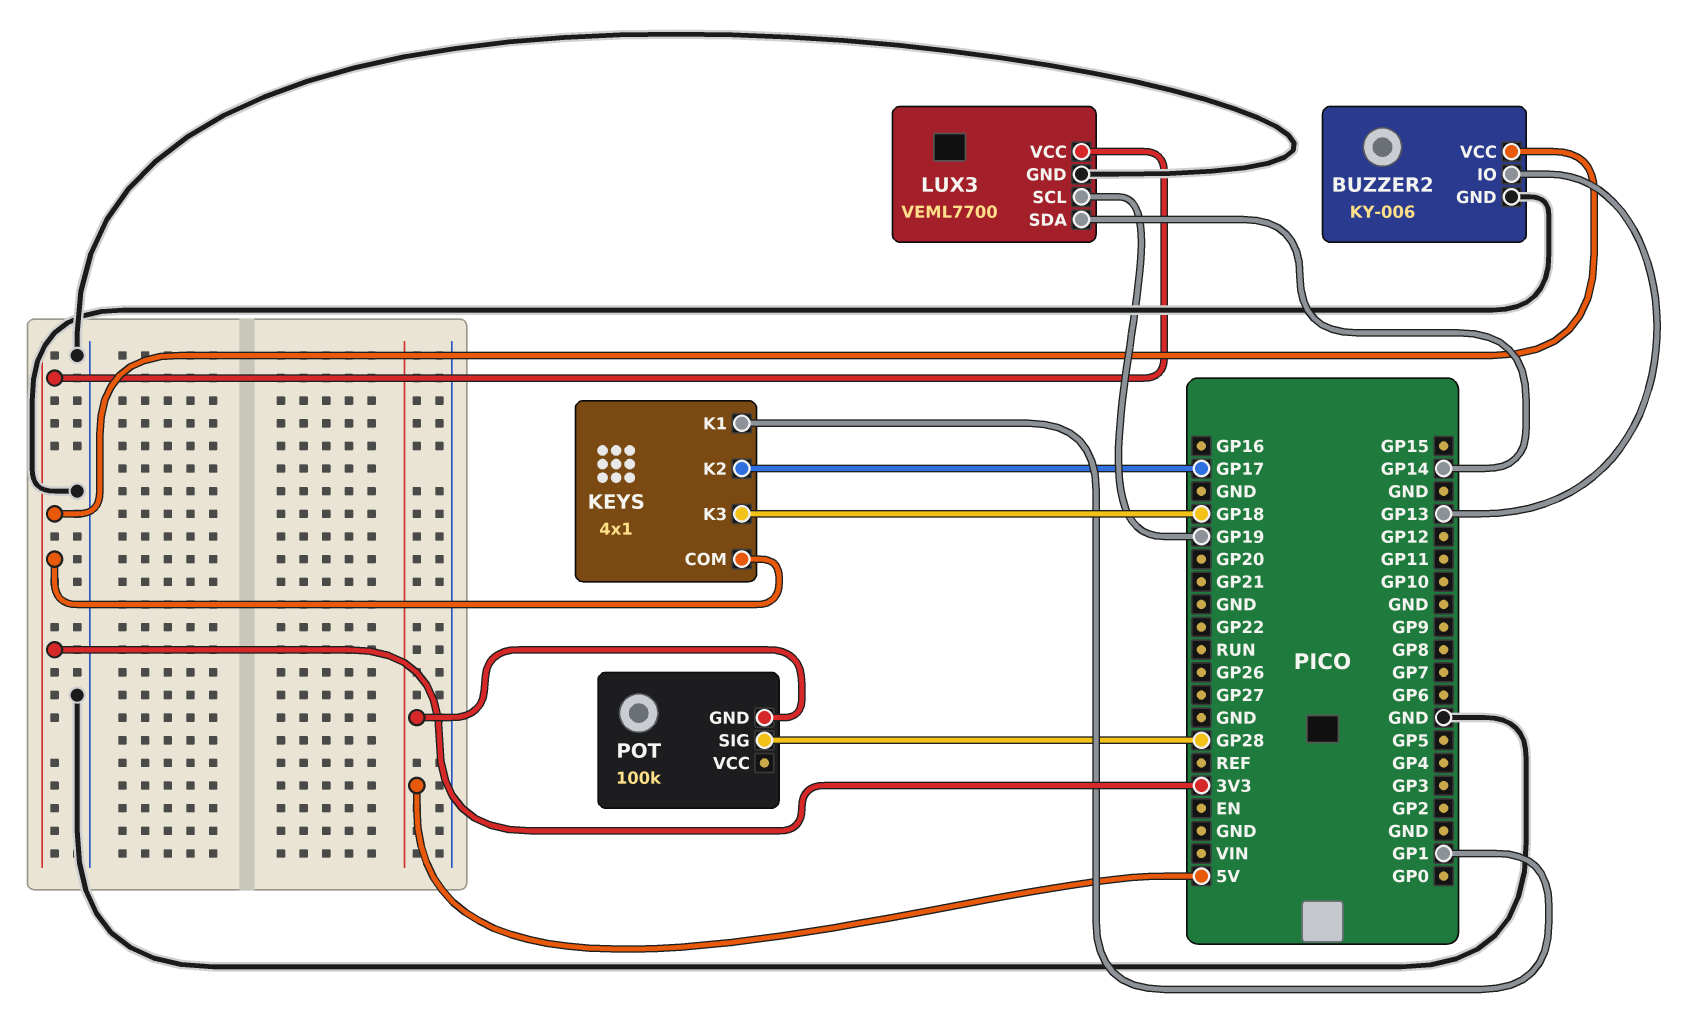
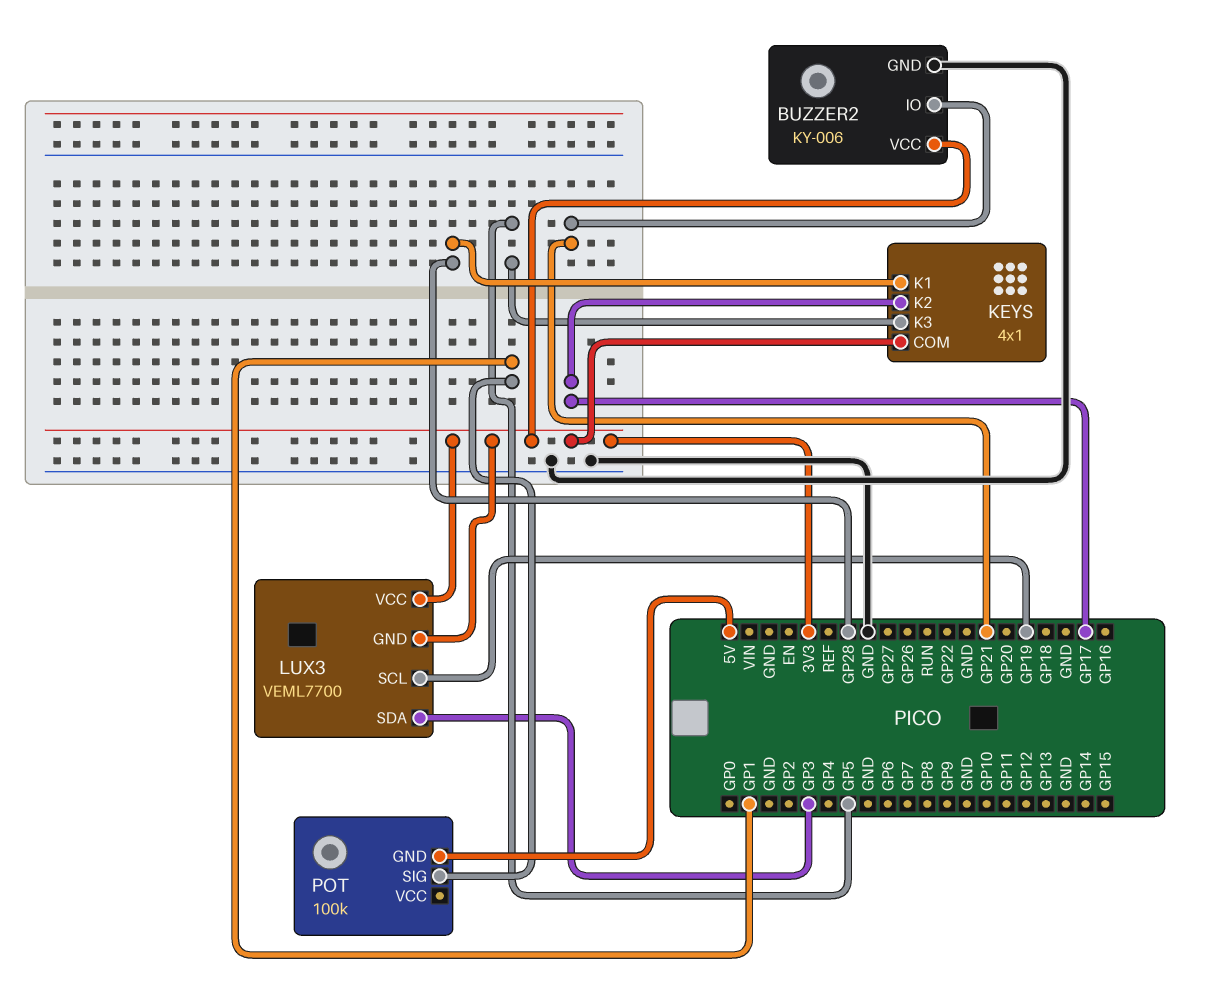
BUZZER2 pin IO: GP13 -> GP21
KEYS pin K1: GP1 -> GP28
KEYS pin K3: GP18 -> GP5
LUX3 pin GND: GND -> 3V3
LUX3 pin SDA: GP14 -> GP3
POT pin SIG: GP28 -> GP1

